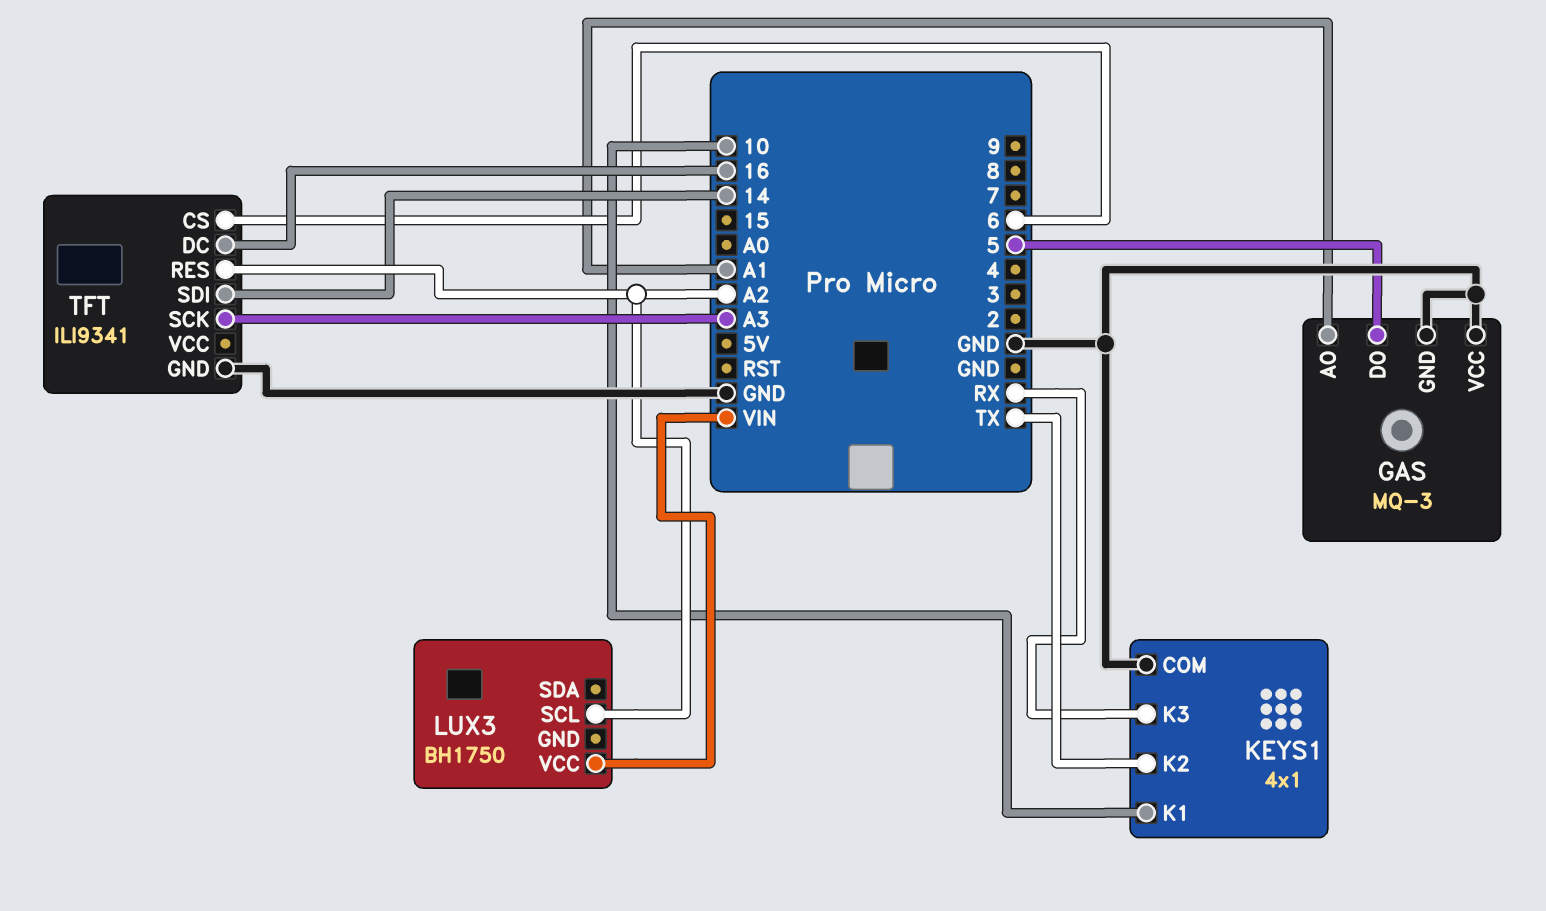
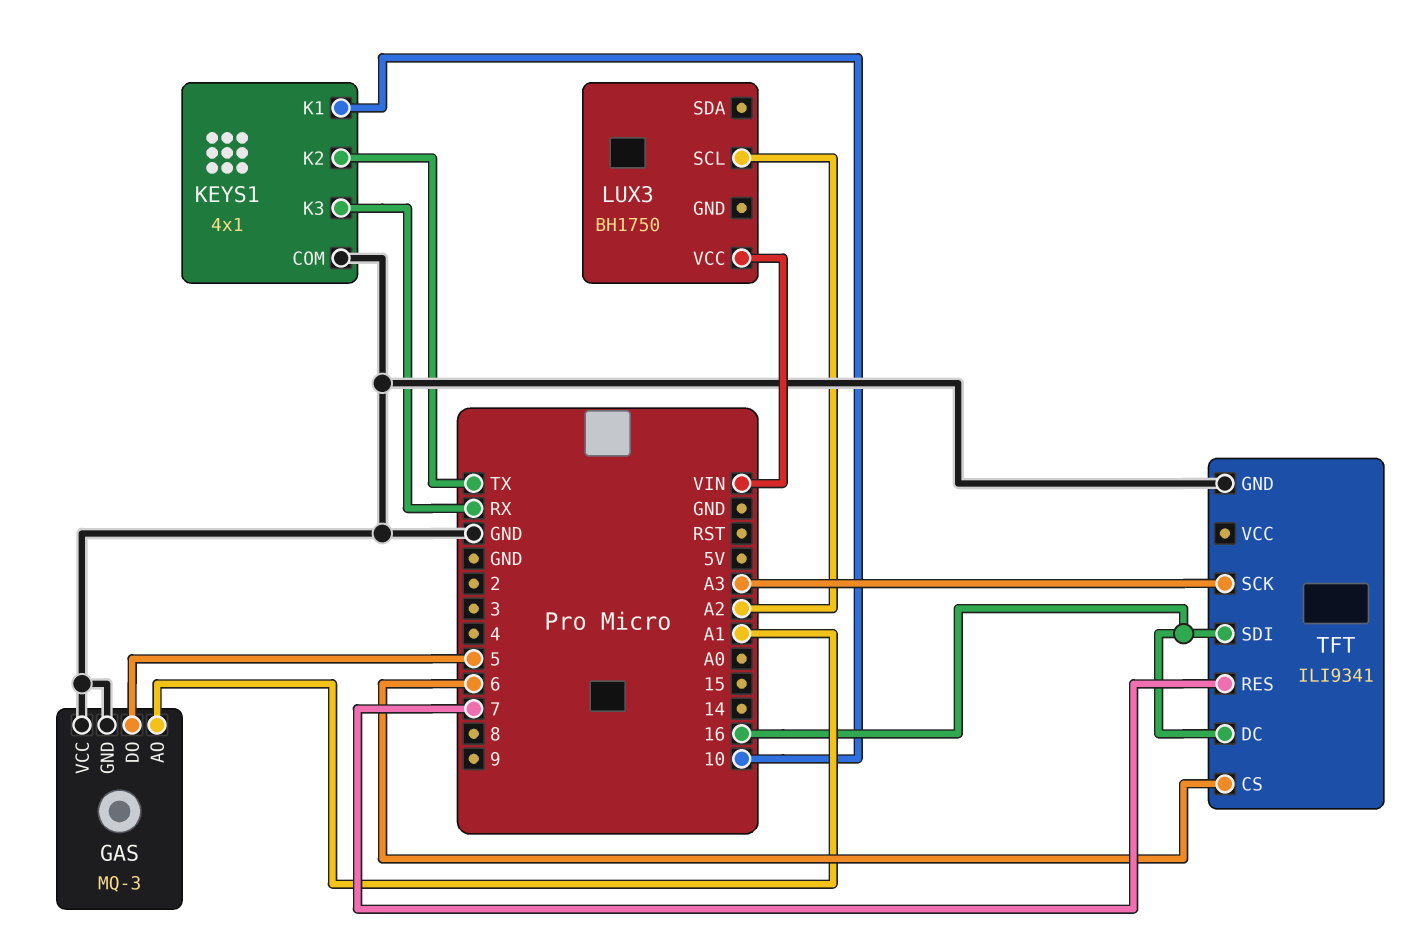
TFT pin RES: A2 -> 7
TFT pin SDI: 14 -> 16

